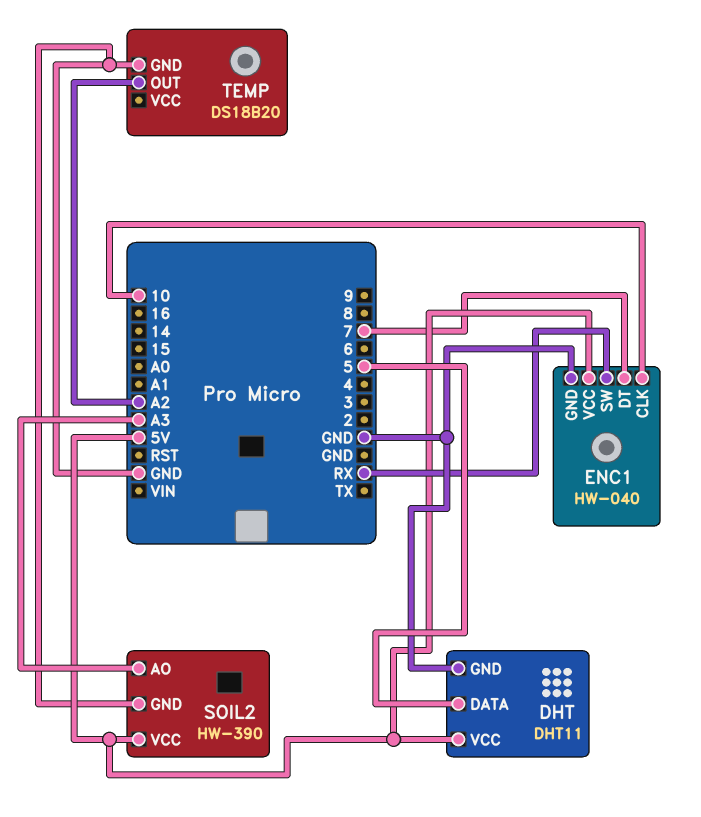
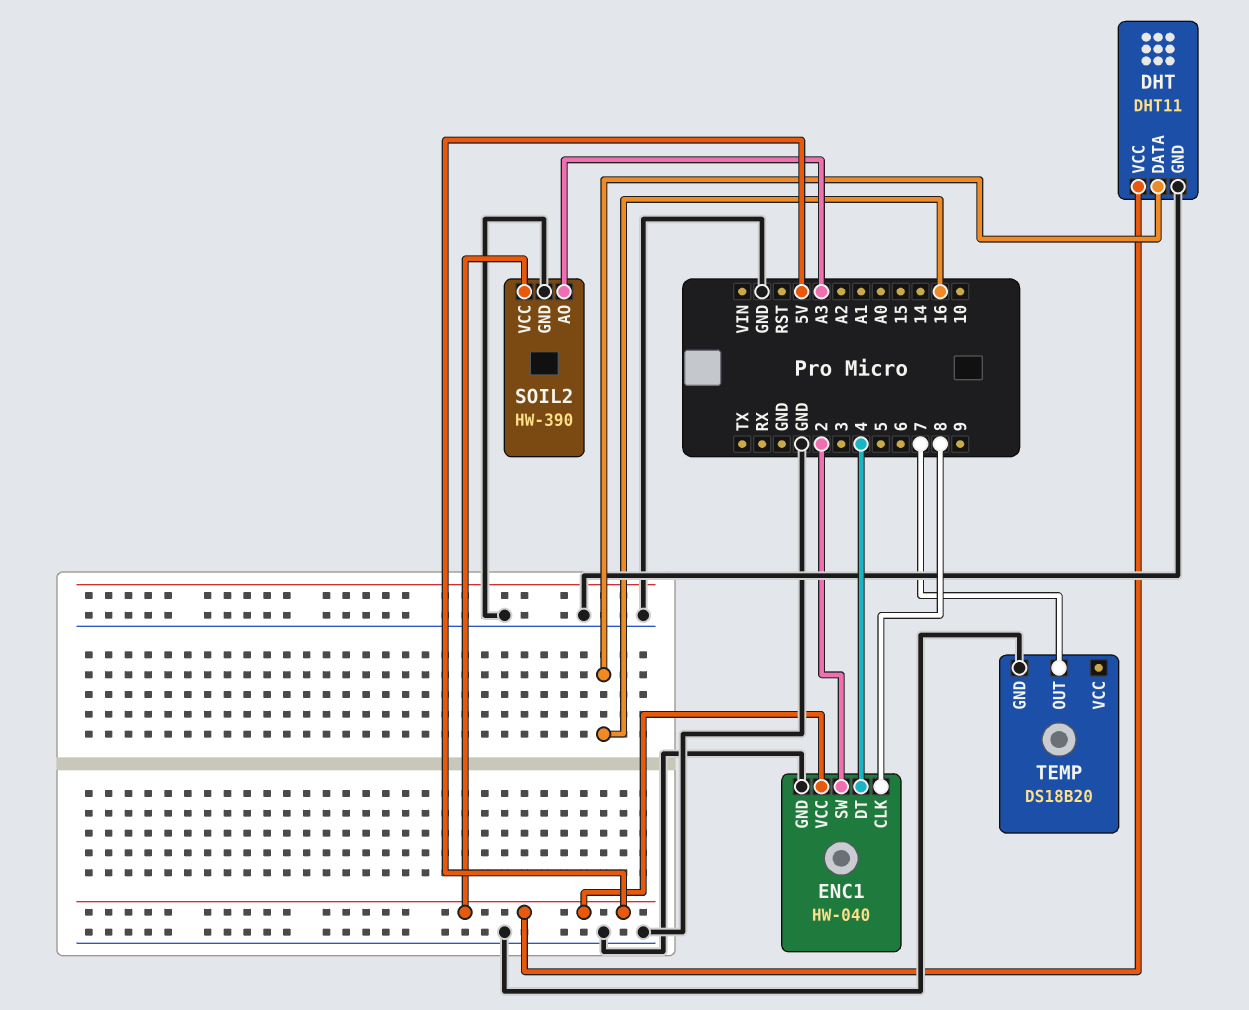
DHT pin DATA: 5 -> 16
ENC1 pin CLK: 10 -> 8
ENC1 pin DT: 7 -> 4
ENC1 pin SW: RX -> 2
TEMP pin OUT: A2 -> 7

